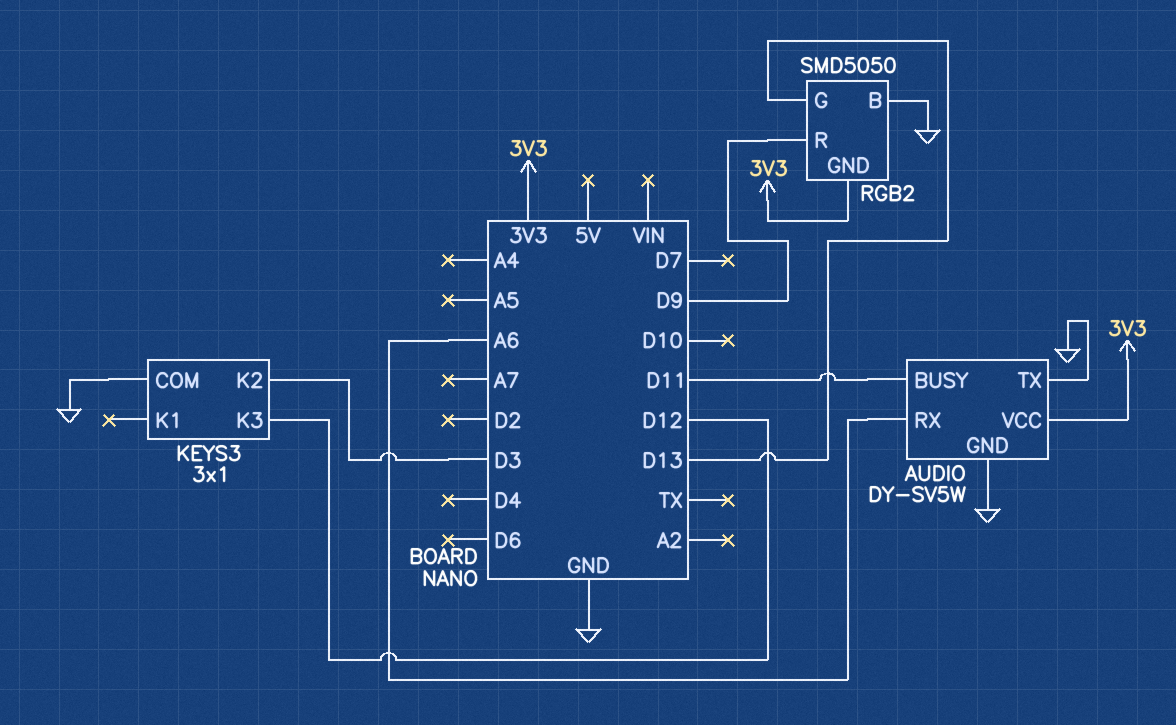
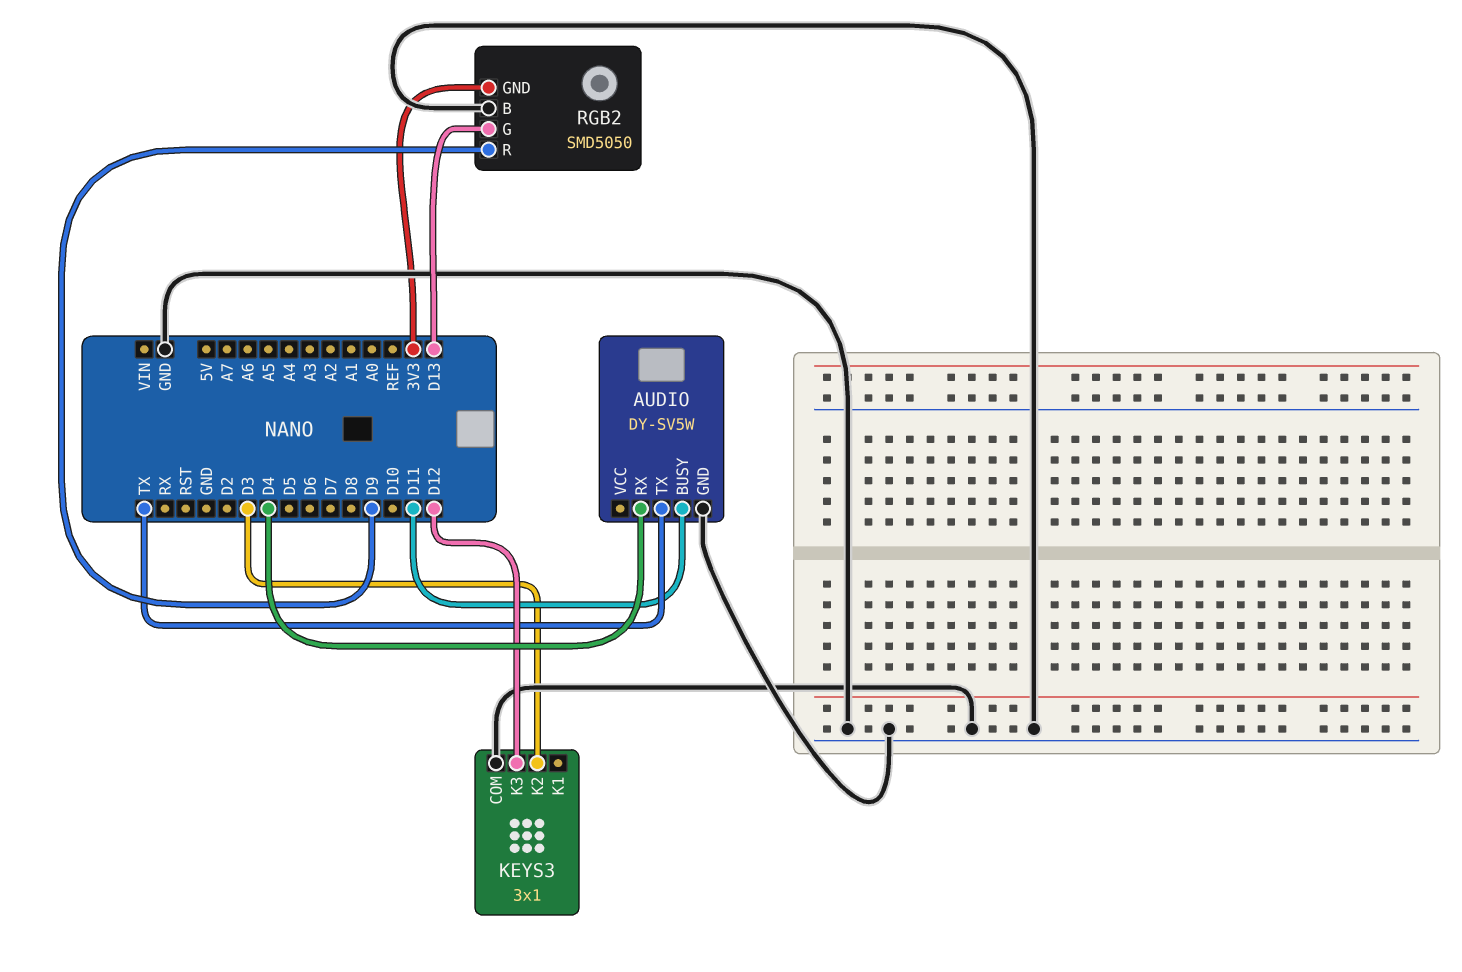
AUDIO pin RX: A6 -> D4
AUDIO pin TX: GND -> TX
AUDIO pin VCC: 3V3 -> none

